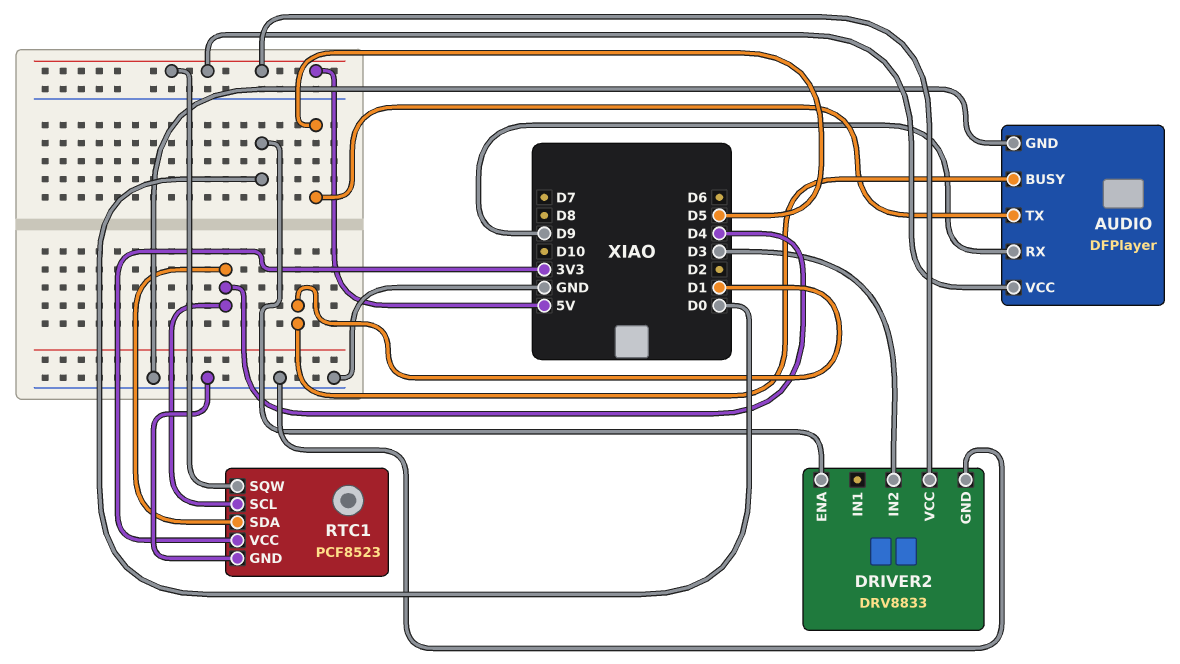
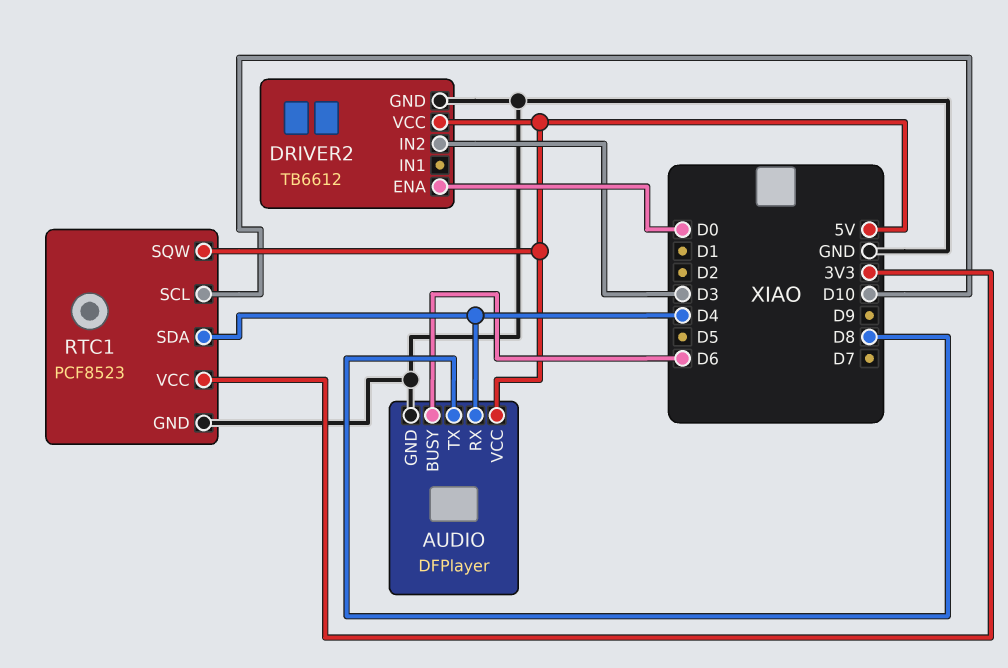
AUDIO pin BUSY: D1 -> D6
AUDIO pin RX: D9 -> D4
AUDIO pin TX: D5 -> D8
DRIVER2: DRV8833 -> TB6612
RTC1 pin SCL: D4 -> D10

